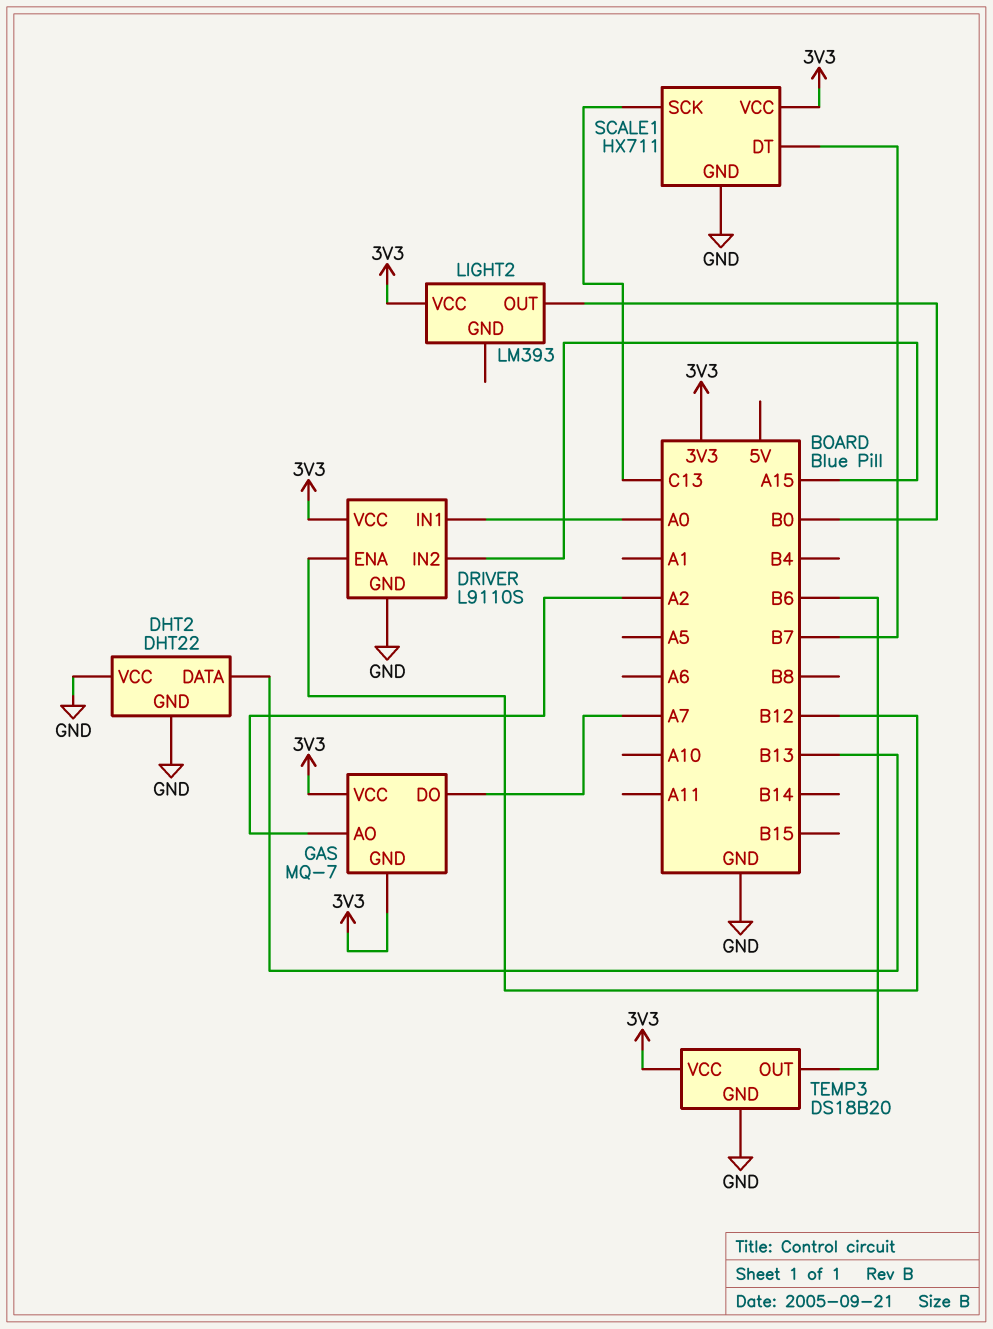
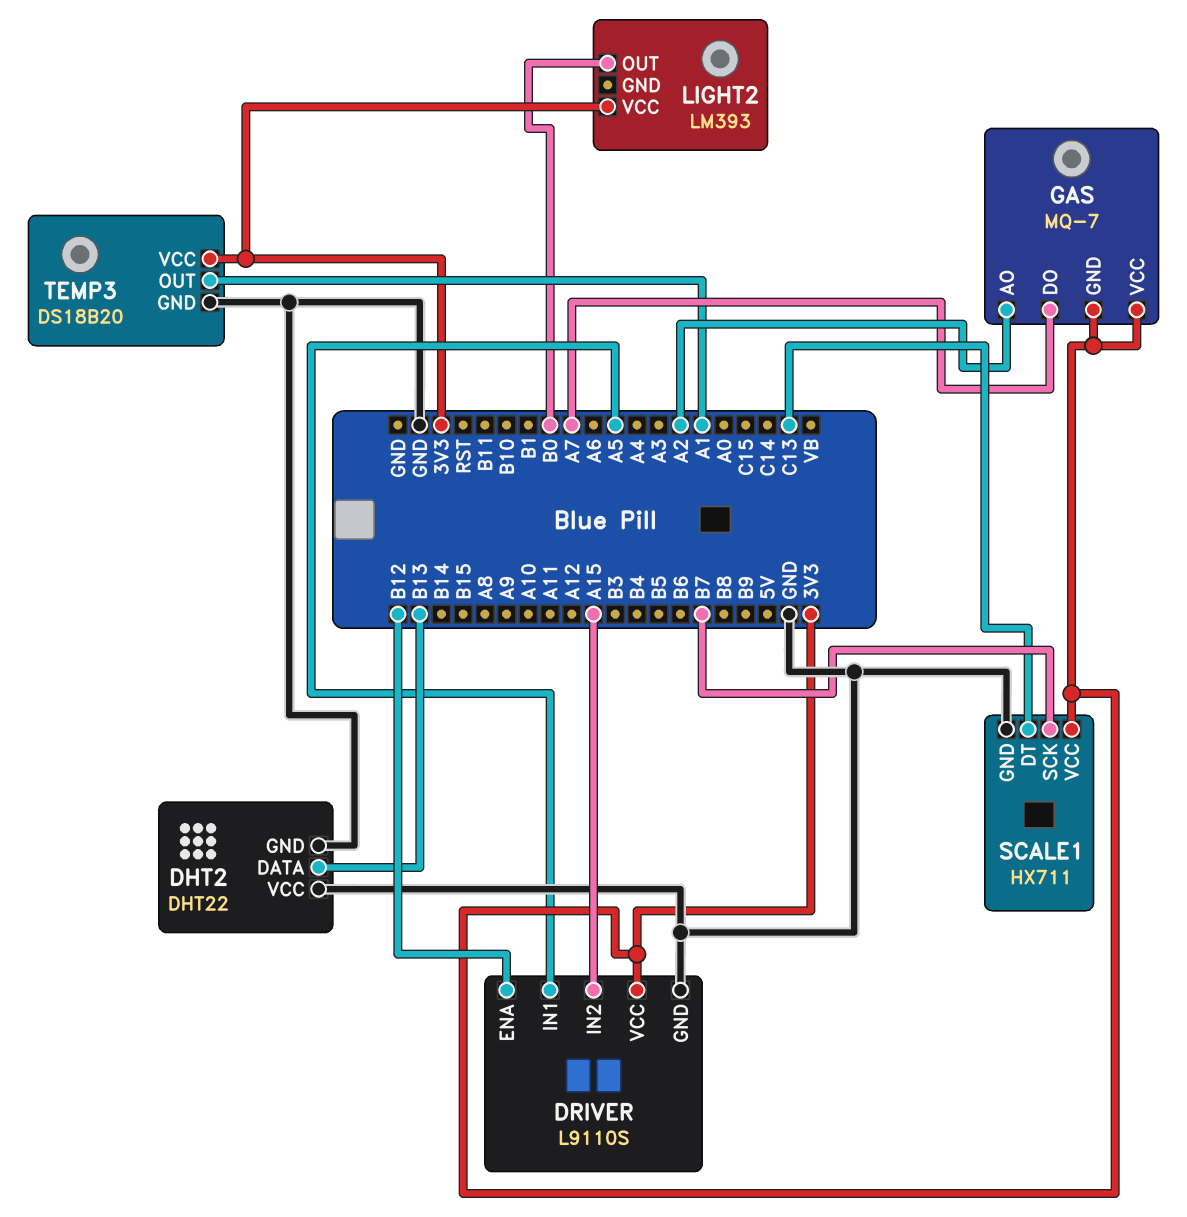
DRIVER pin IN1: A0 -> A5
SCALE1 pin DT: B7 -> C13
SCALE1 pin SCK: C13 -> B7
TEMP3 pin OUT: B6 -> A1

